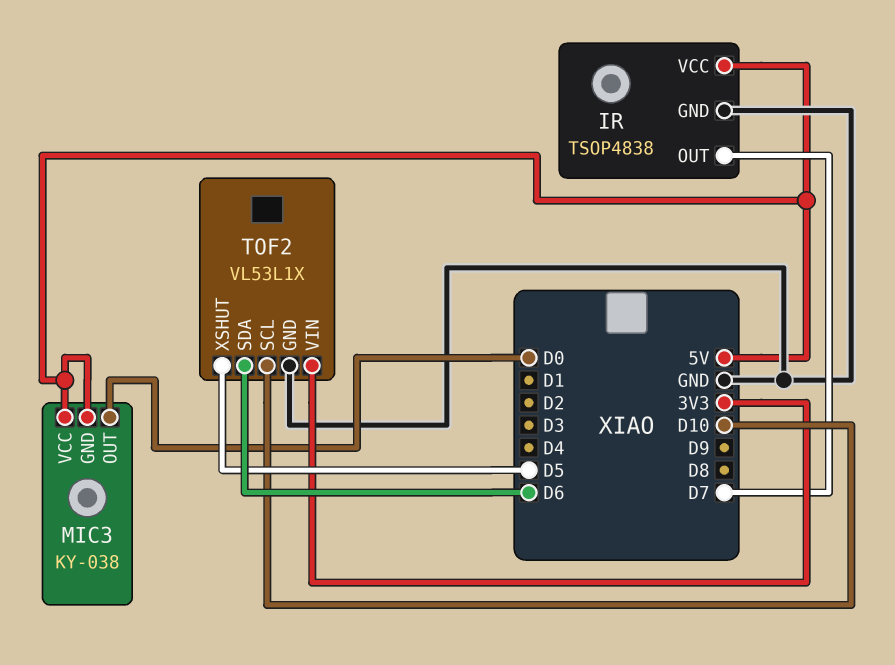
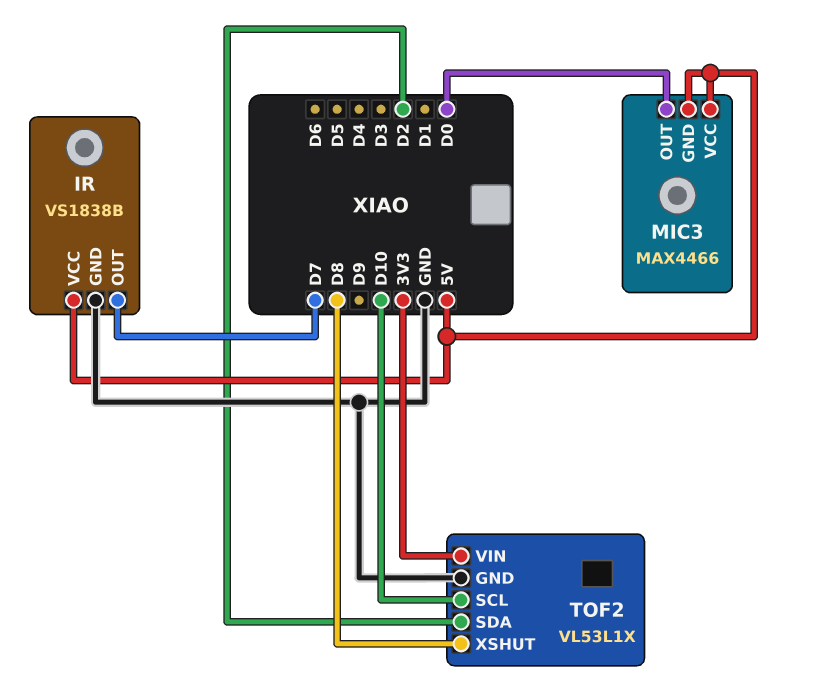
IR: TSOP4838 -> VS1838B
MIC3: KY-038 -> MAX4466
TOF2 pin SDA: D6 -> D2
TOF2 pin XSHUT: D5 -> D8

